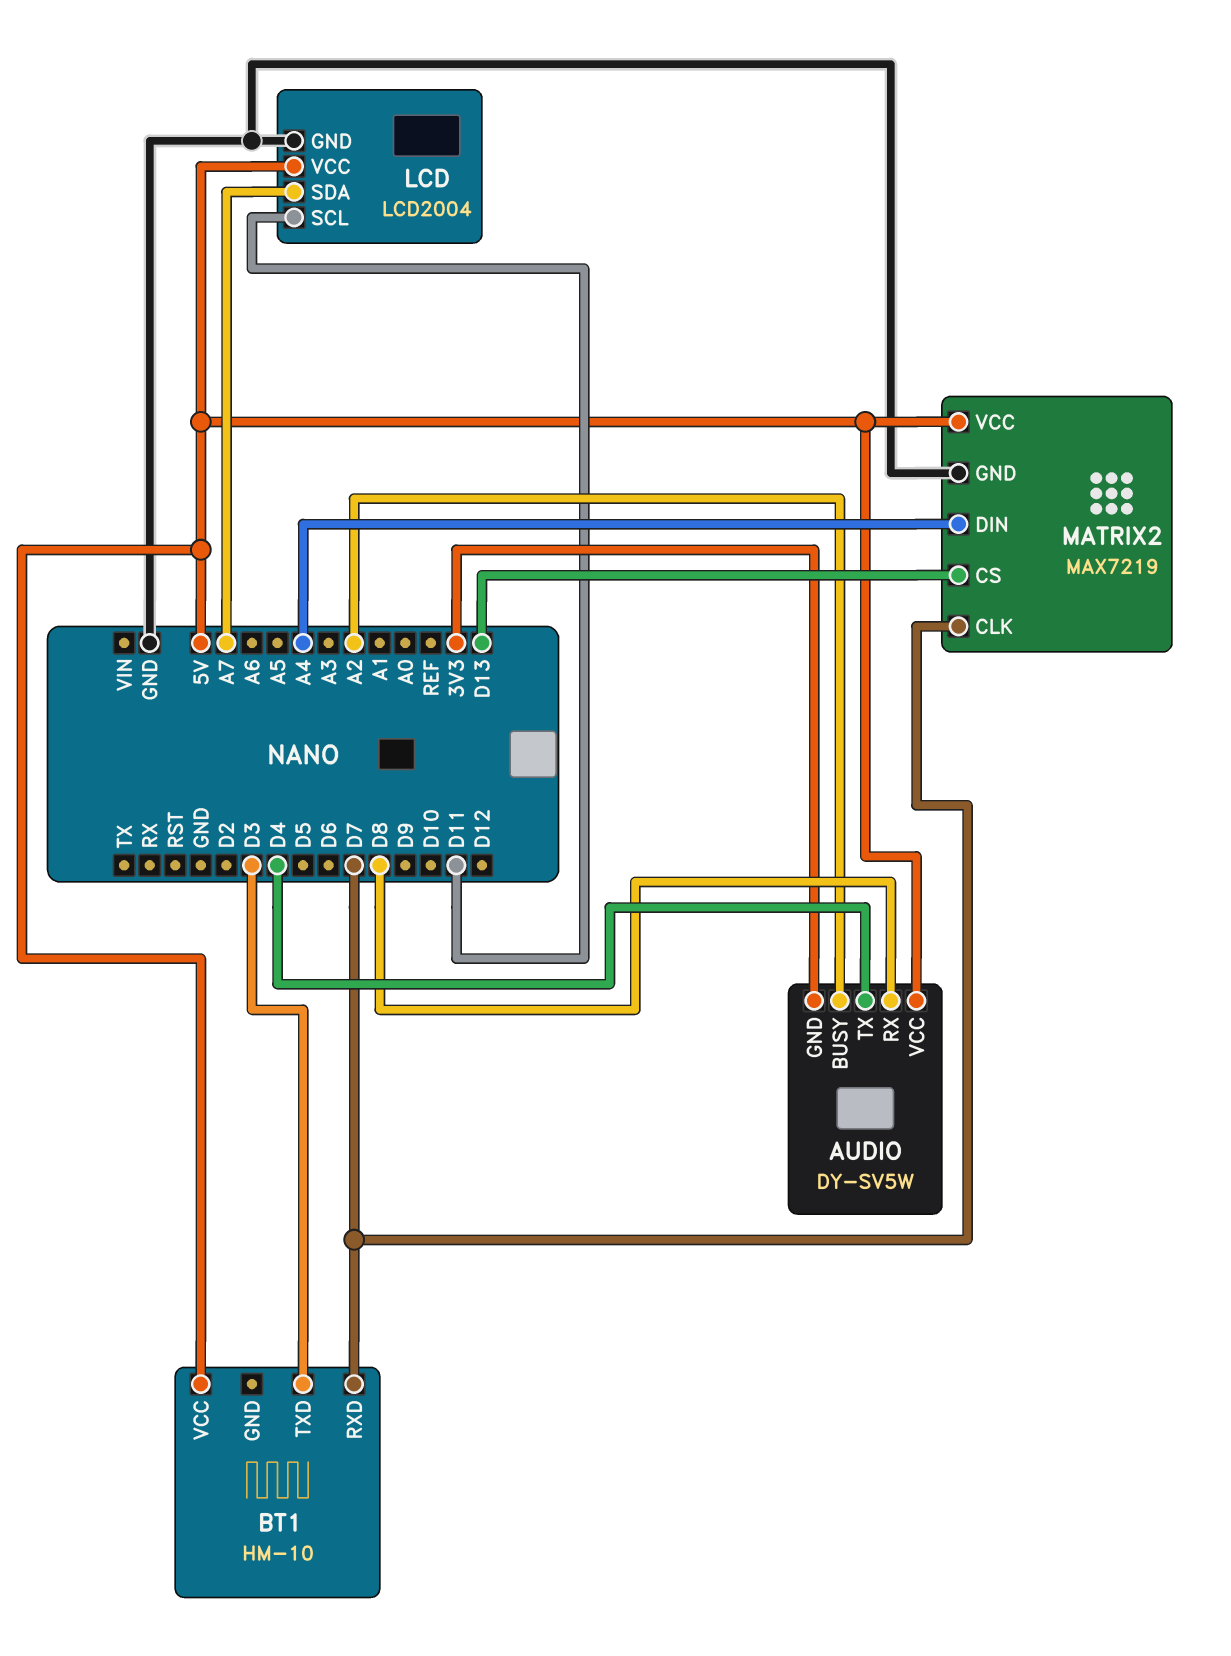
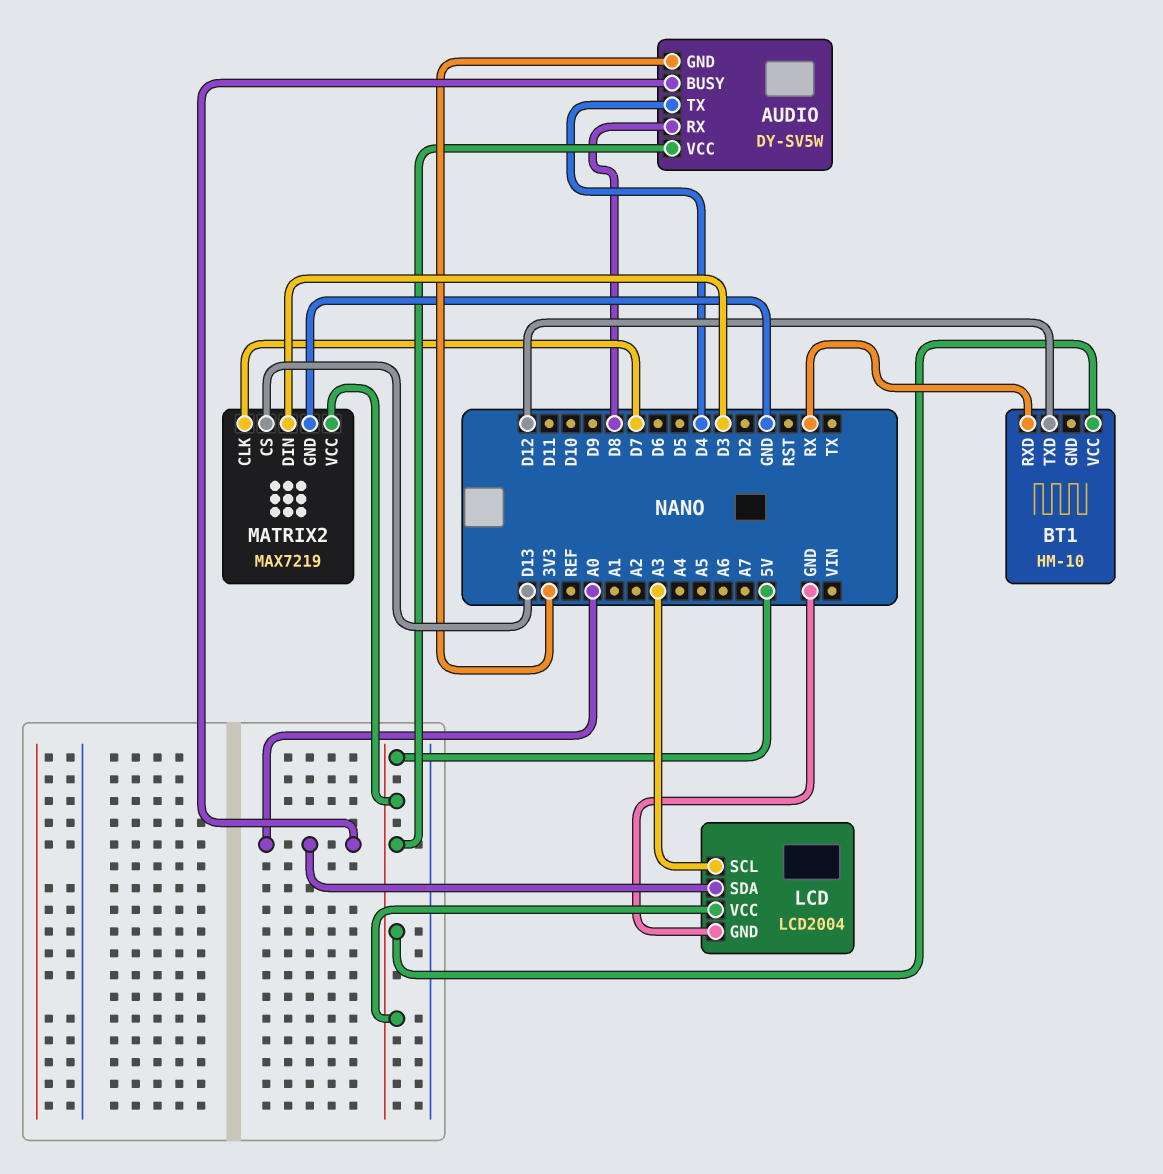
AUDIO pin BUSY: A2 -> A0
BT1 pin RXD: D7 -> RX
BT1 pin TXD: D3 -> D12
LCD pin SCL: D11 -> A3
LCD pin SDA: A7 -> A0
MATRIX2 pin DIN: A4 -> D3

